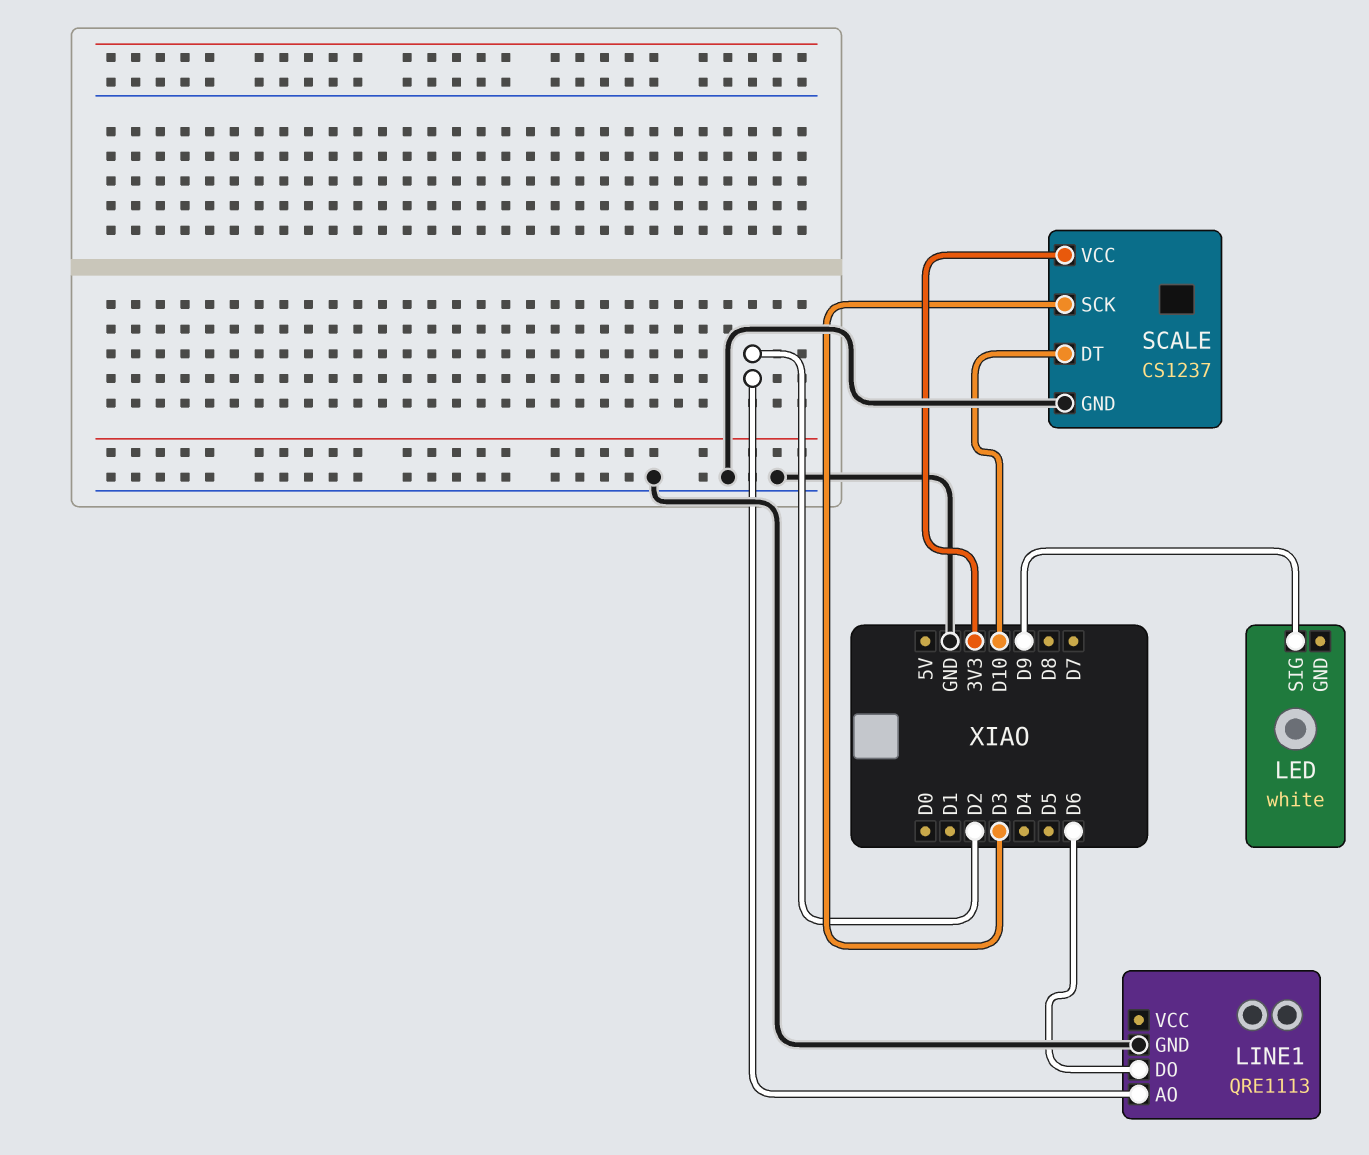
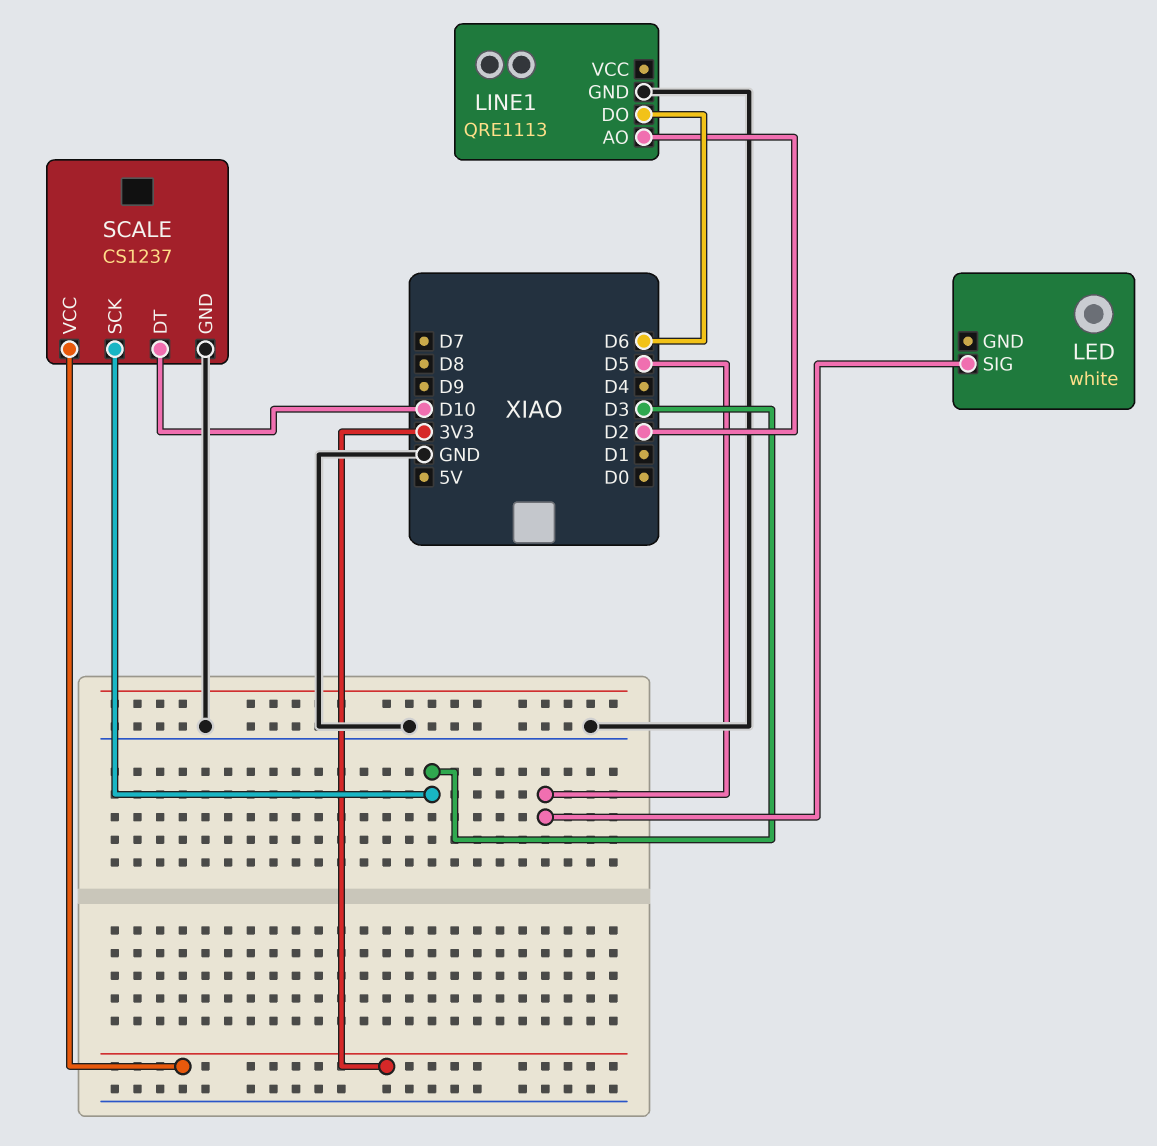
LED pin SIG: D9 -> D5

